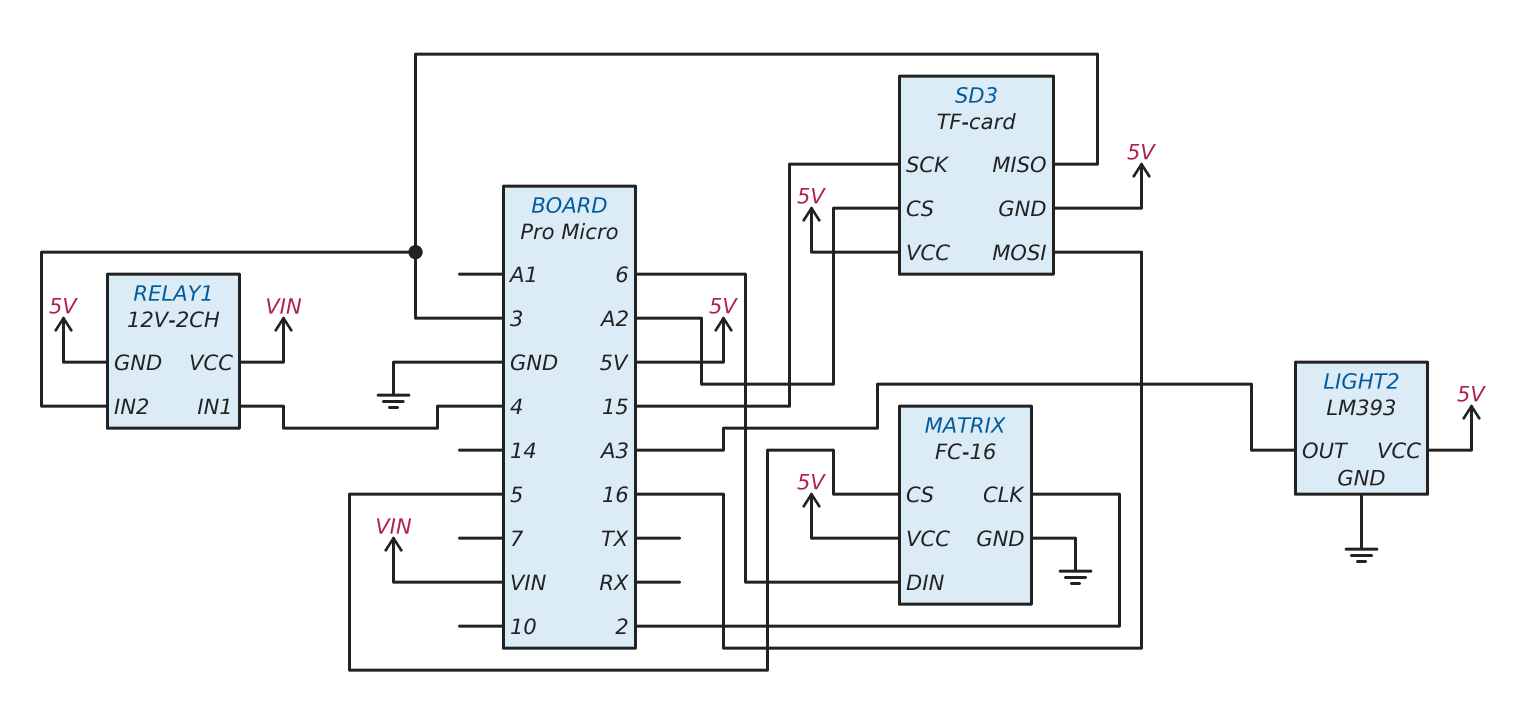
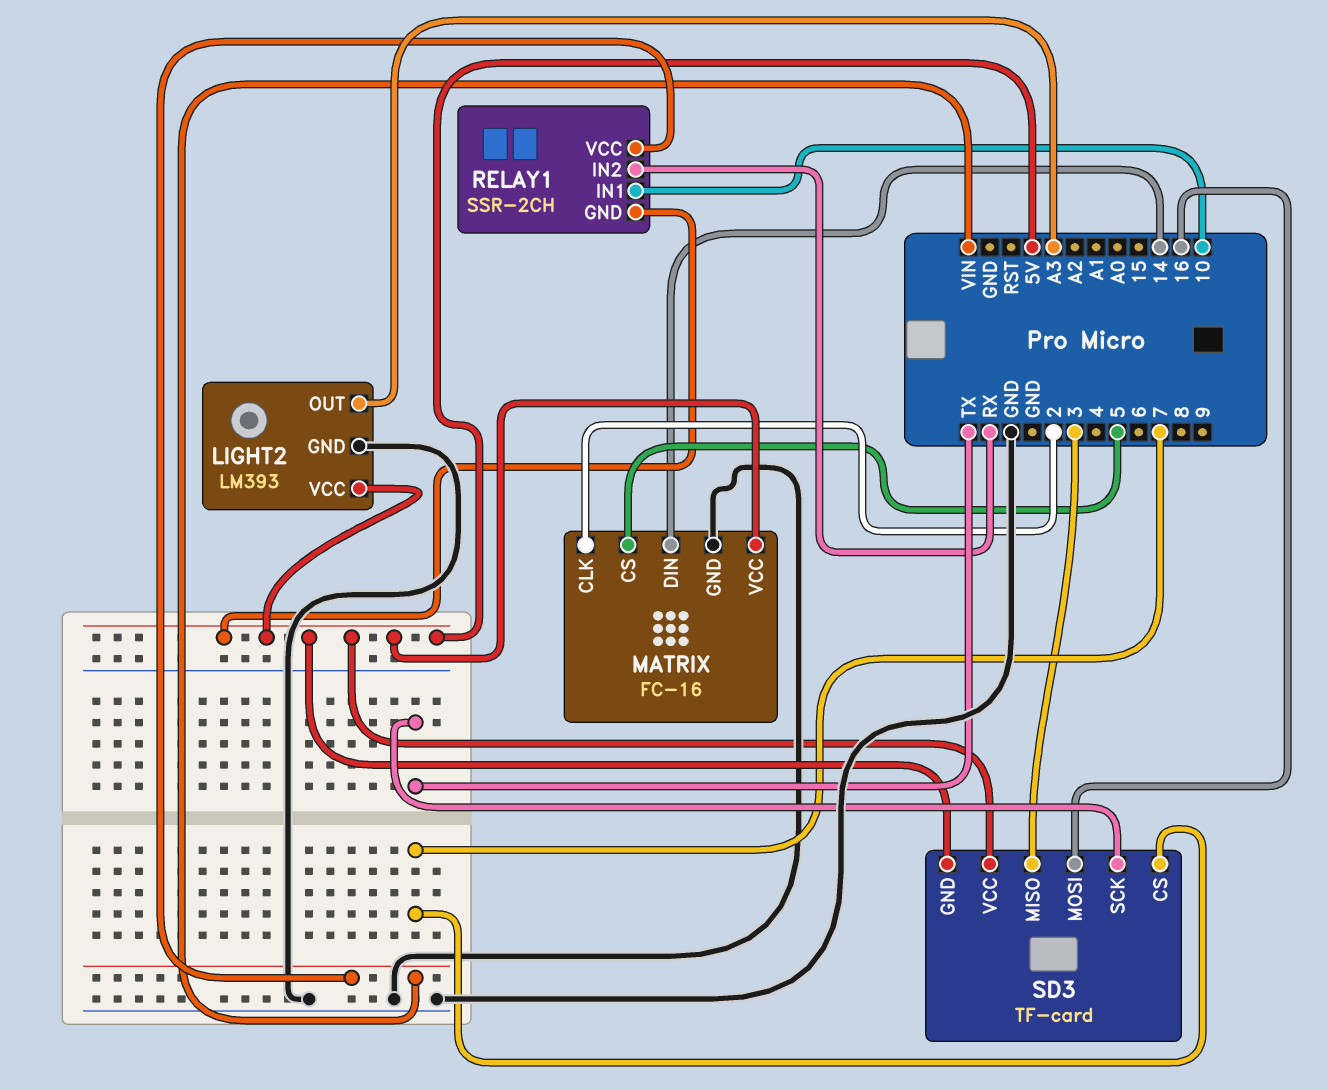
MATRIX pin DIN: 6 -> 14
RELAY1: 12V-2CH -> SSR-2CH
RELAY1 pin IN1: 4 -> 10
RELAY1 pin IN2: 3 -> RX
SD3 pin CS: A2 -> 7
SD3 pin SCK: 15 -> TX

